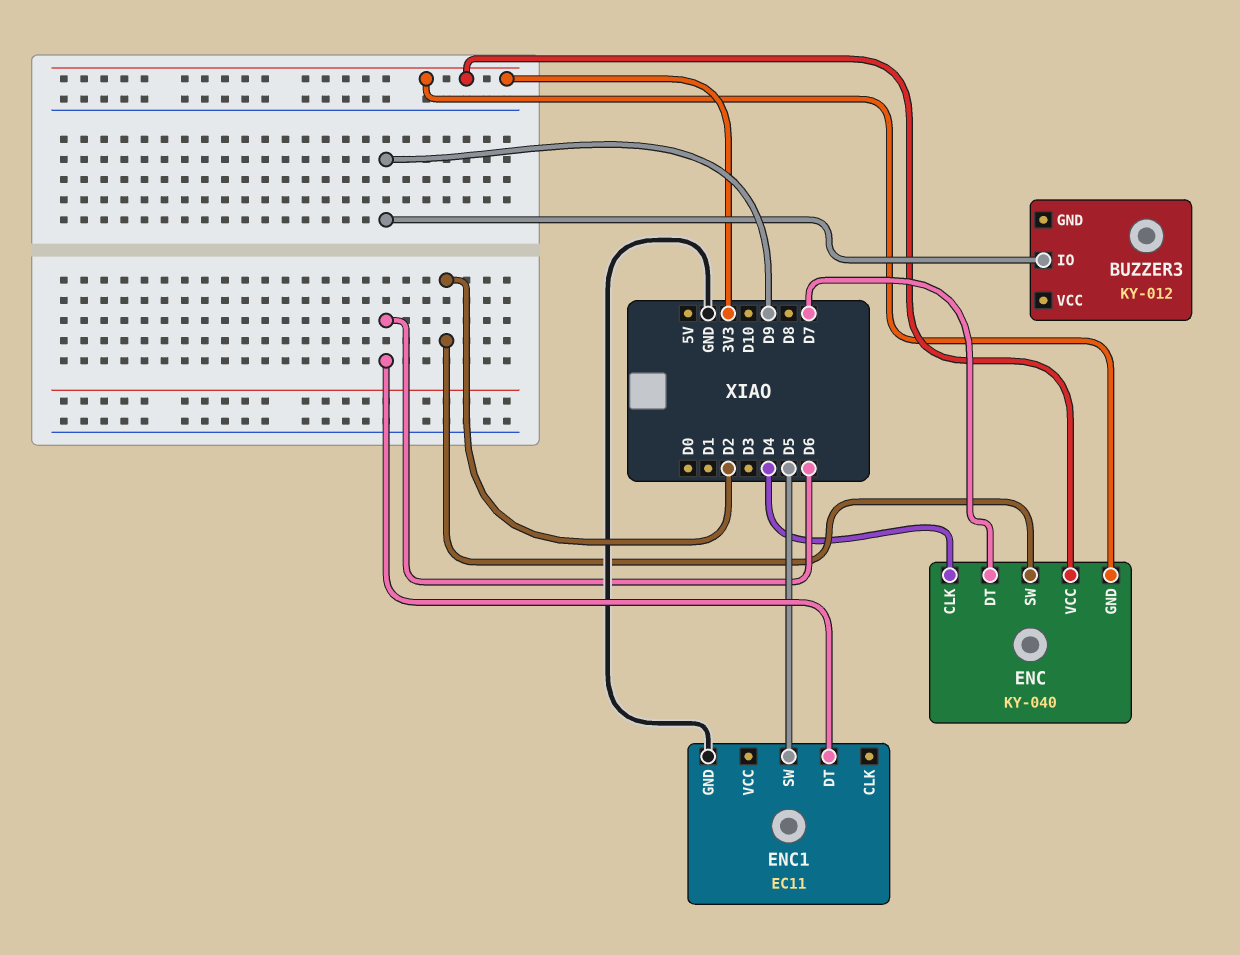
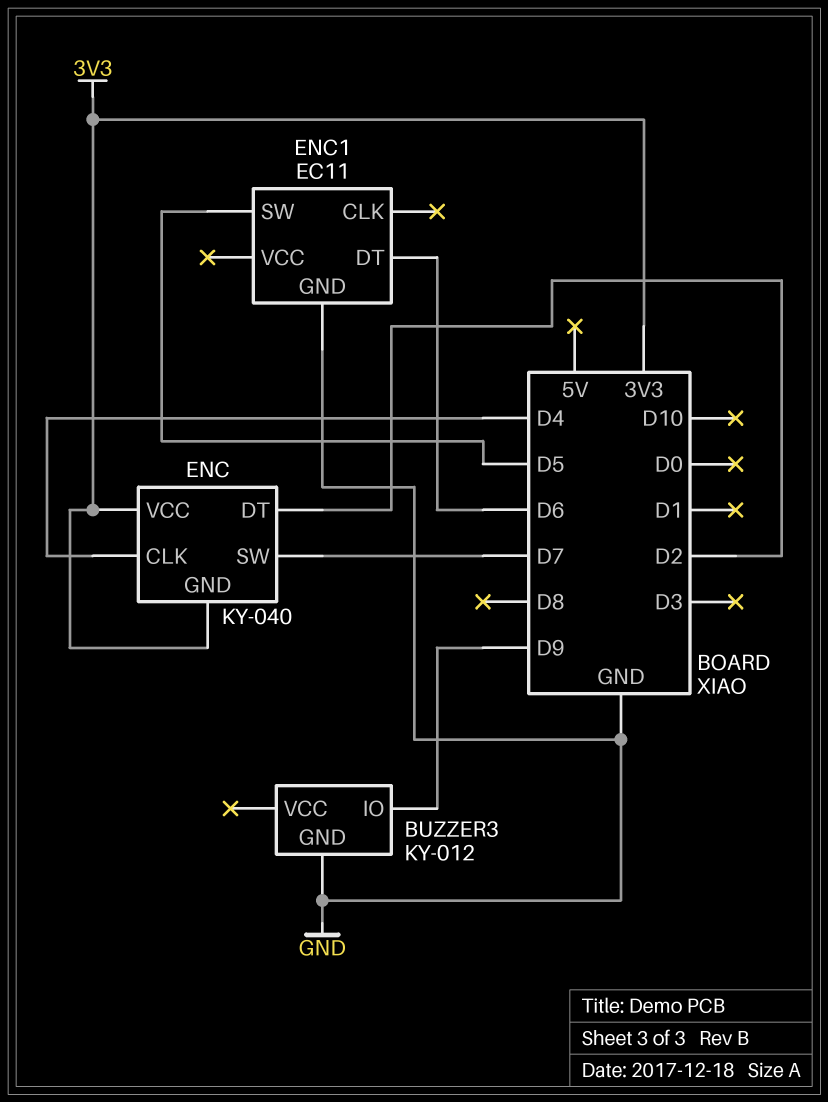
BUZZER3 pin GND: none -> GND
ENC pin DT: D7 -> D2
ENC pin SW: D2 -> D7

